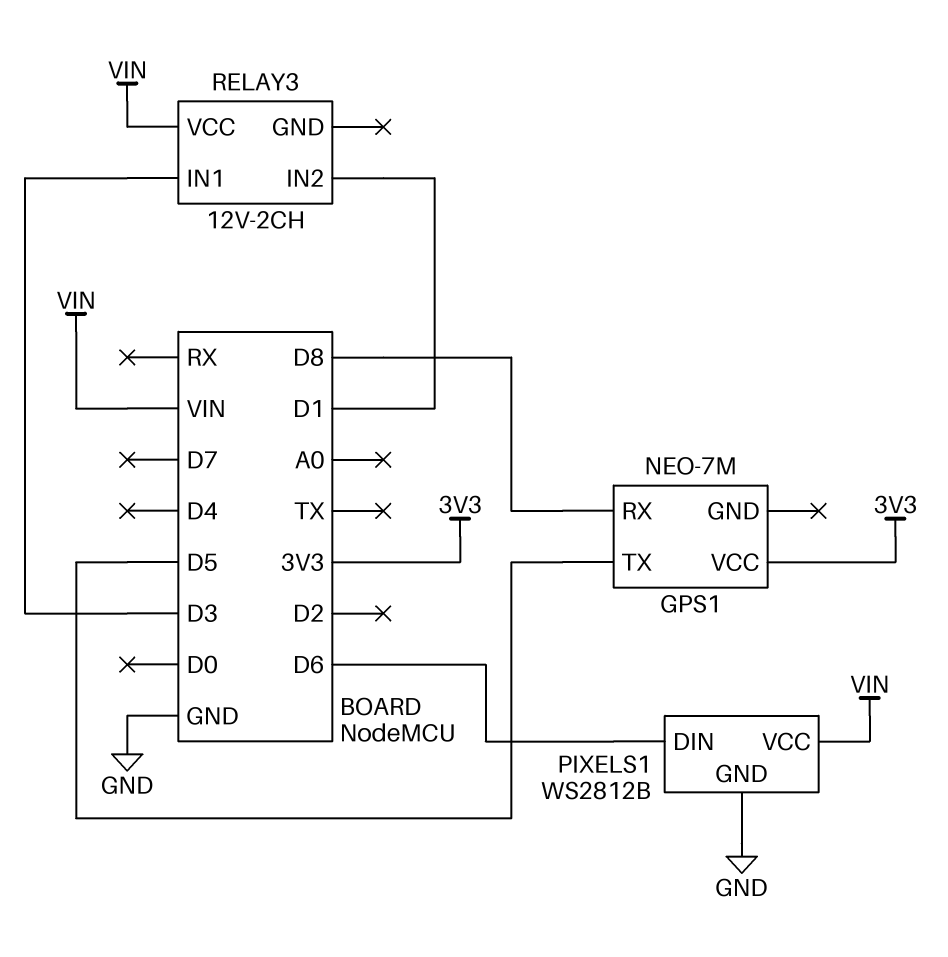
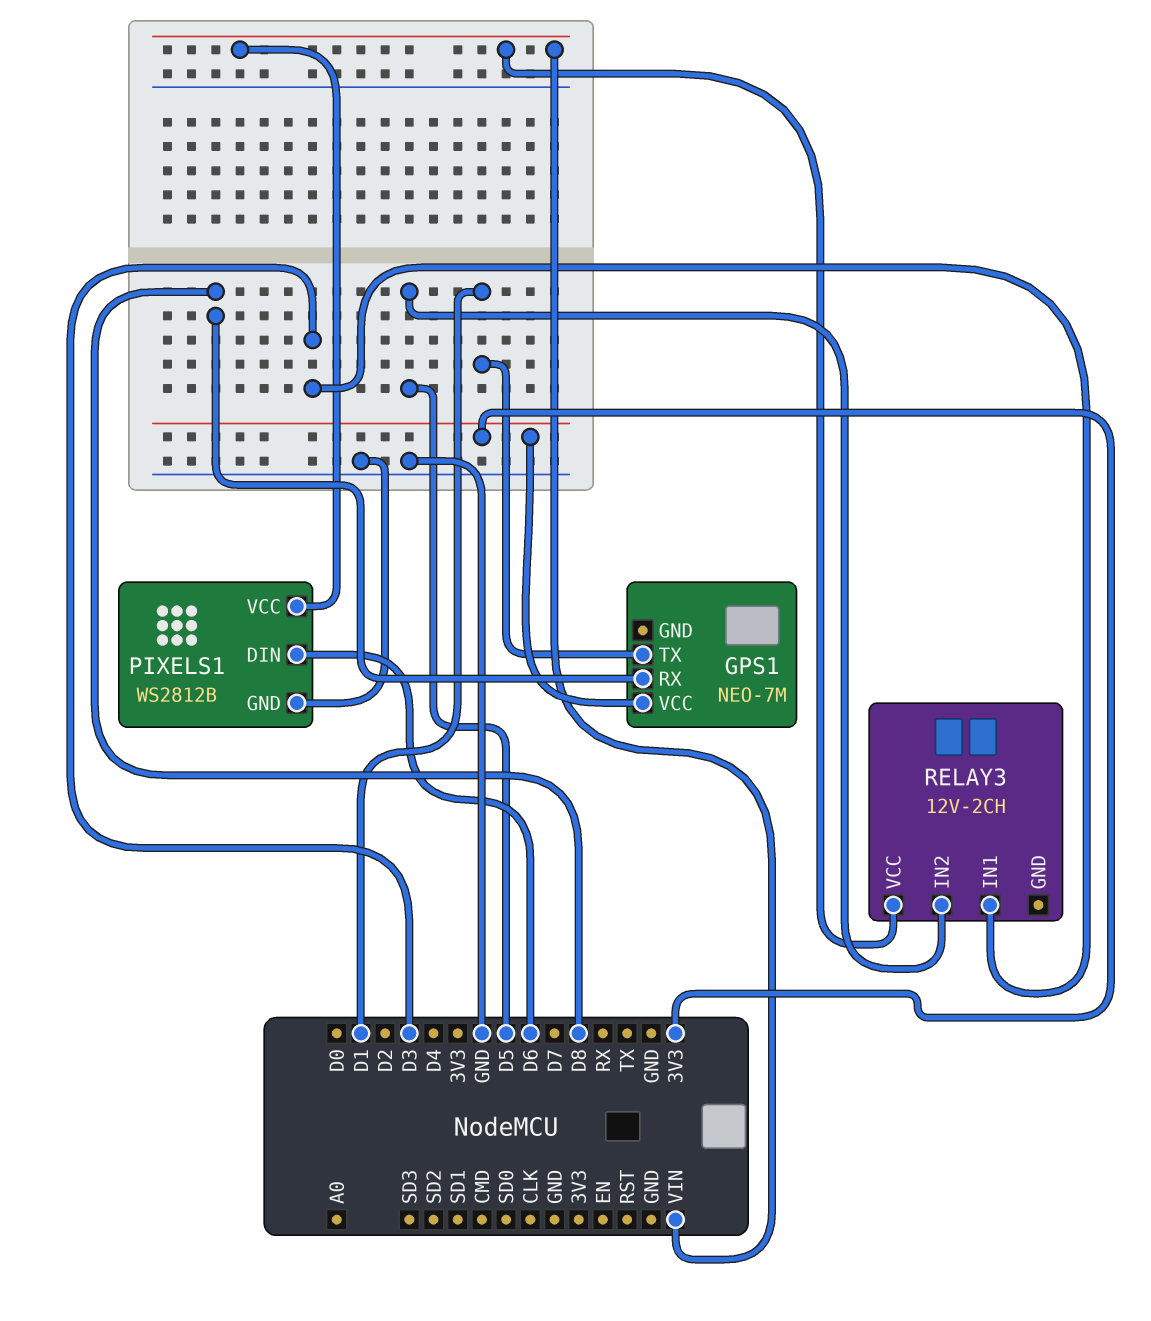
GPS1 pin TX: D5 -> D1
RELAY3 pin IN2: D1 -> D5

